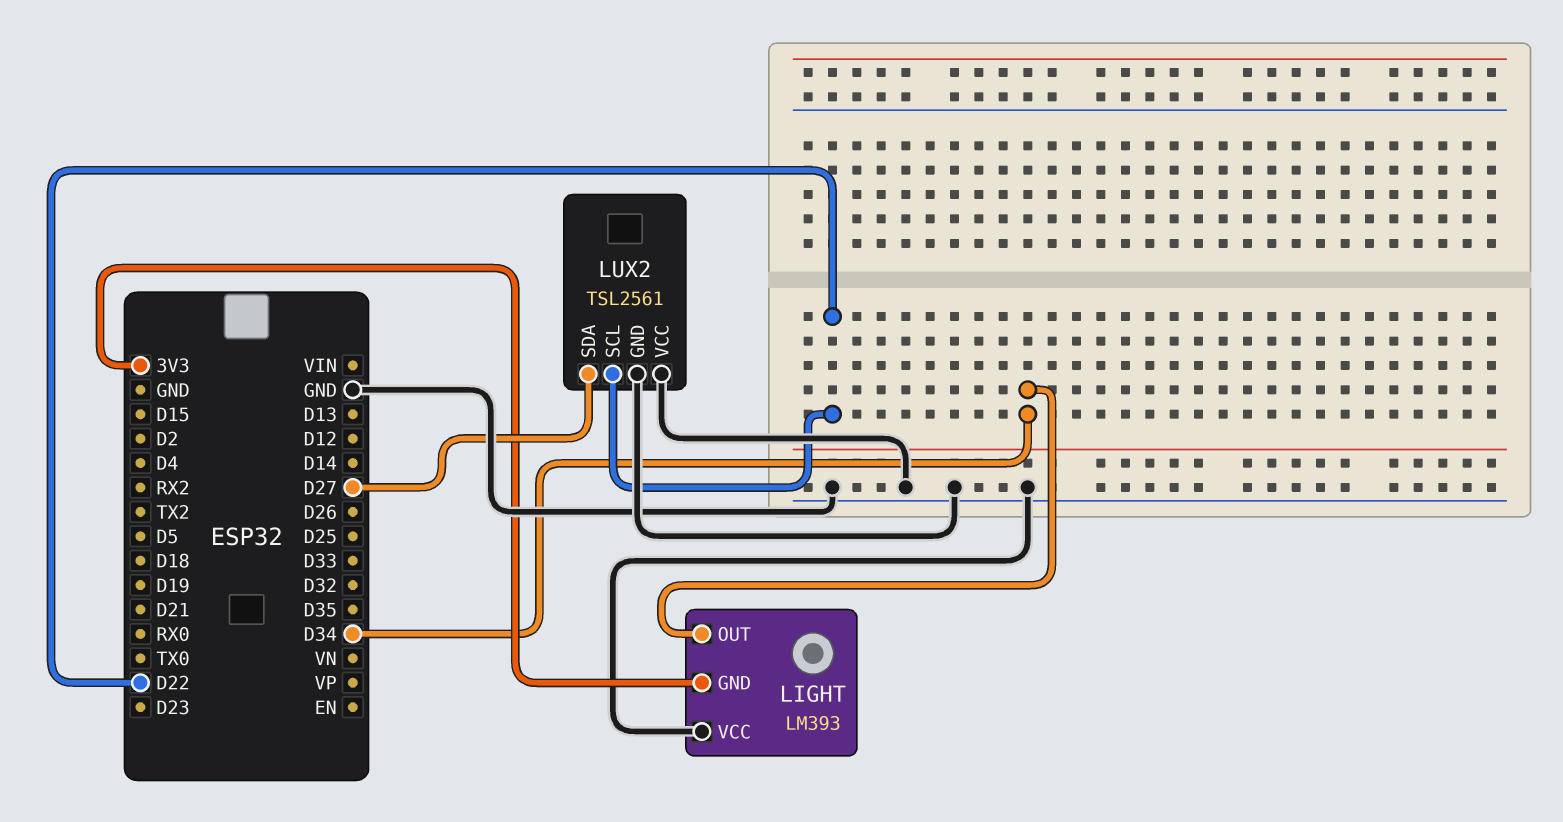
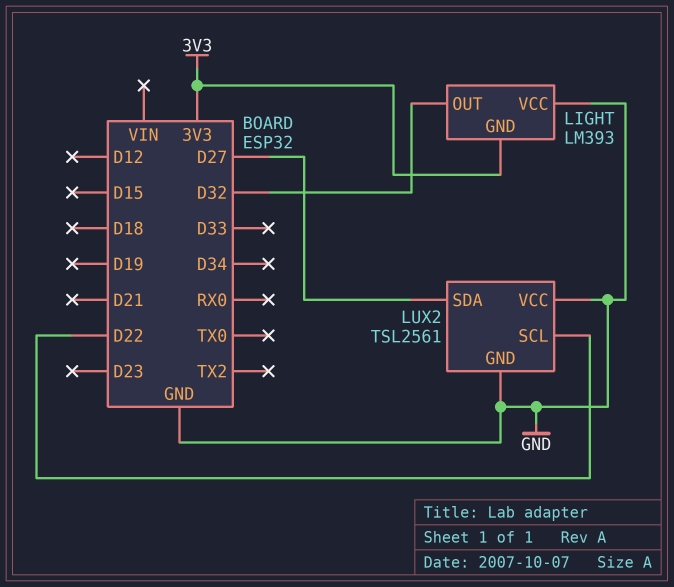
LIGHT pin OUT: D34 -> D32

